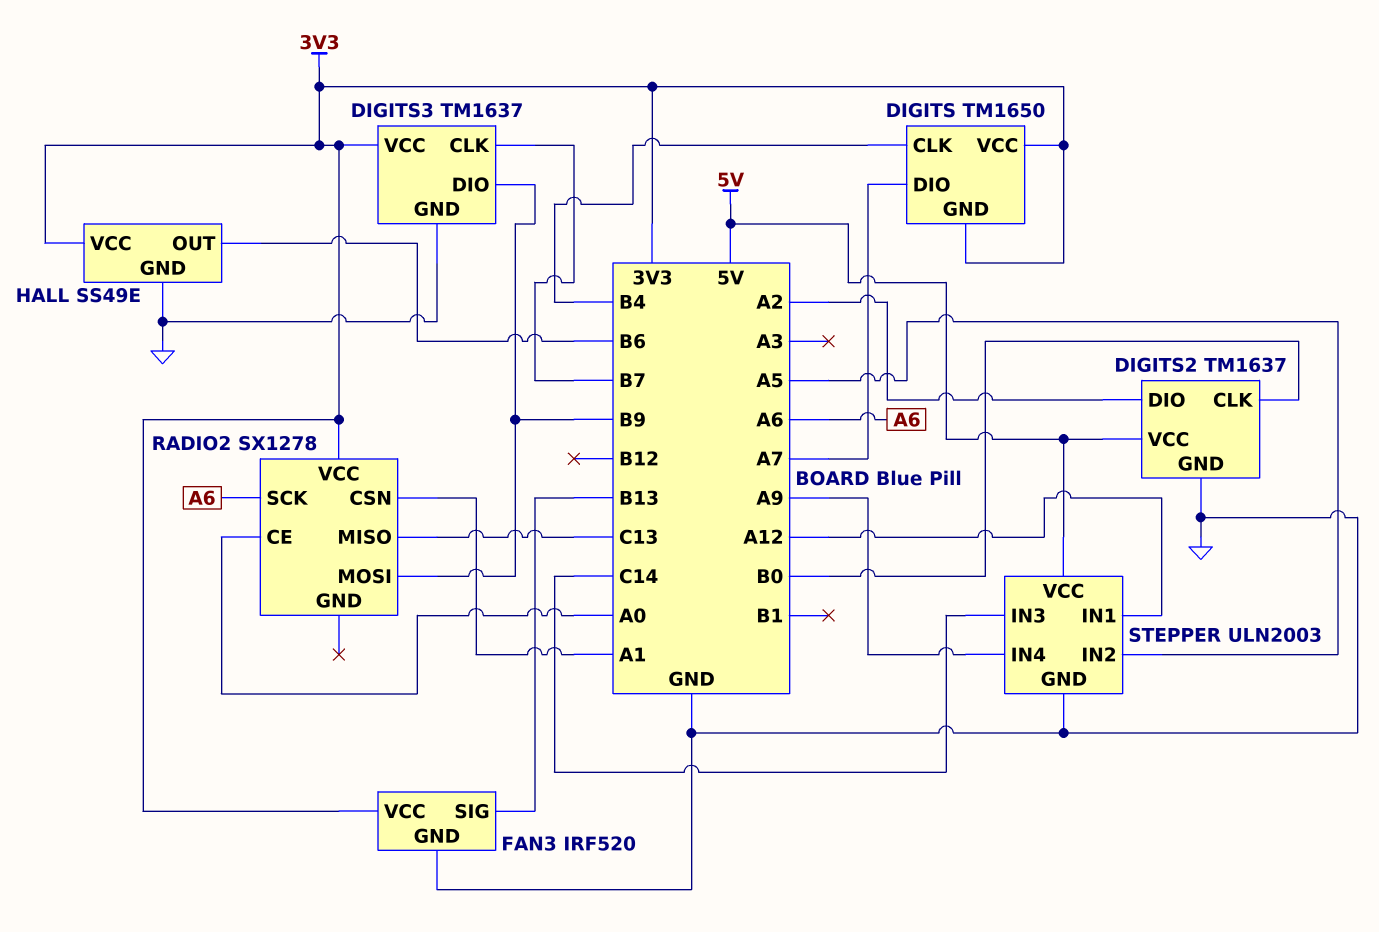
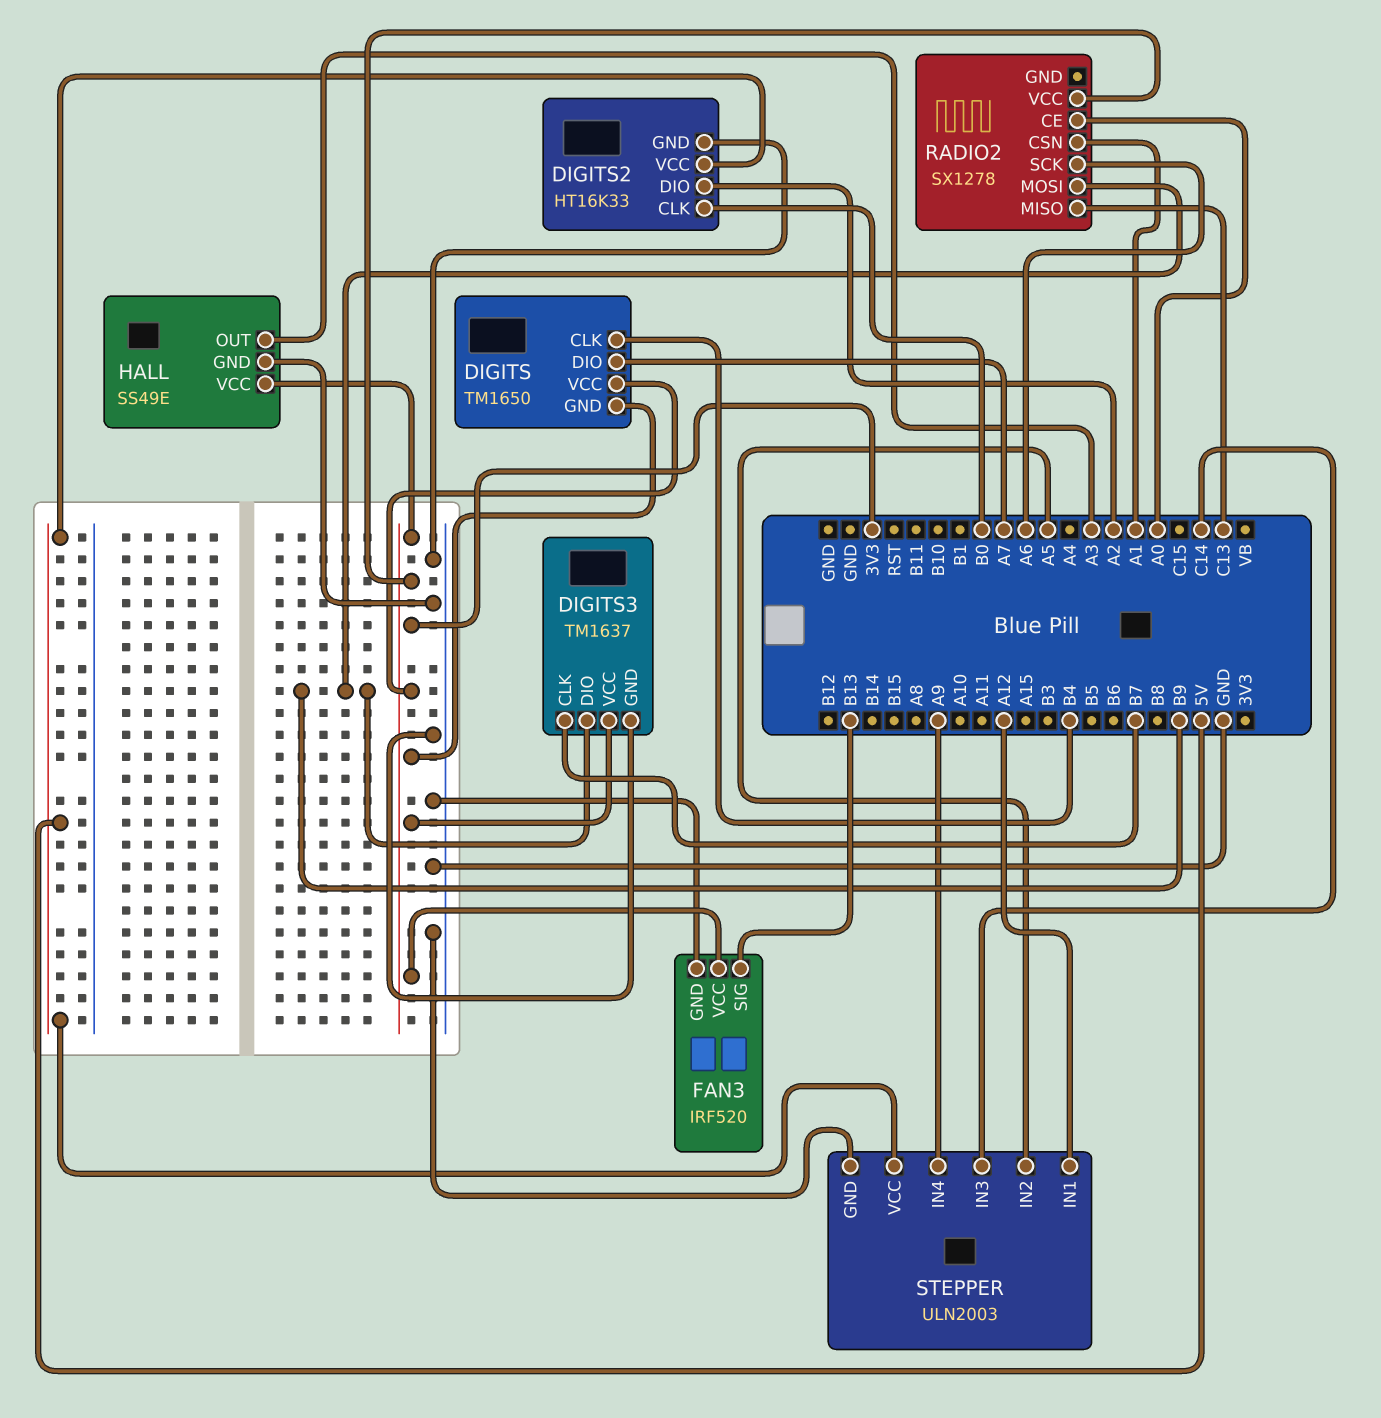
DIGITS2: TM1637 -> HT16K33
HALL pin OUT: B6 -> A3

